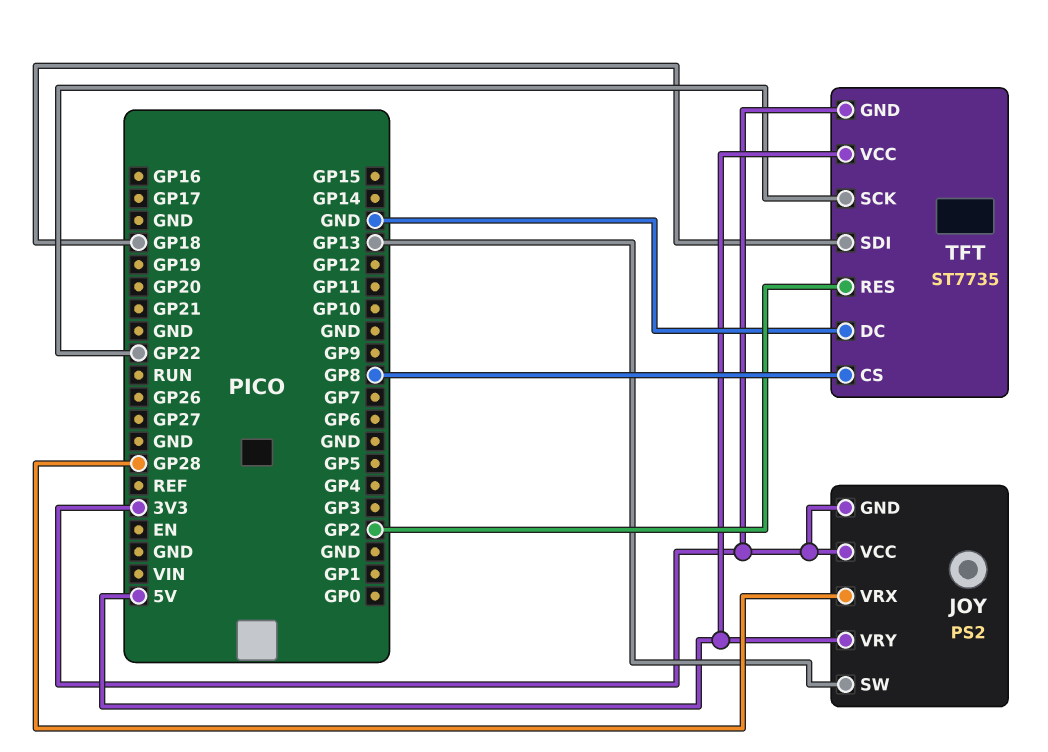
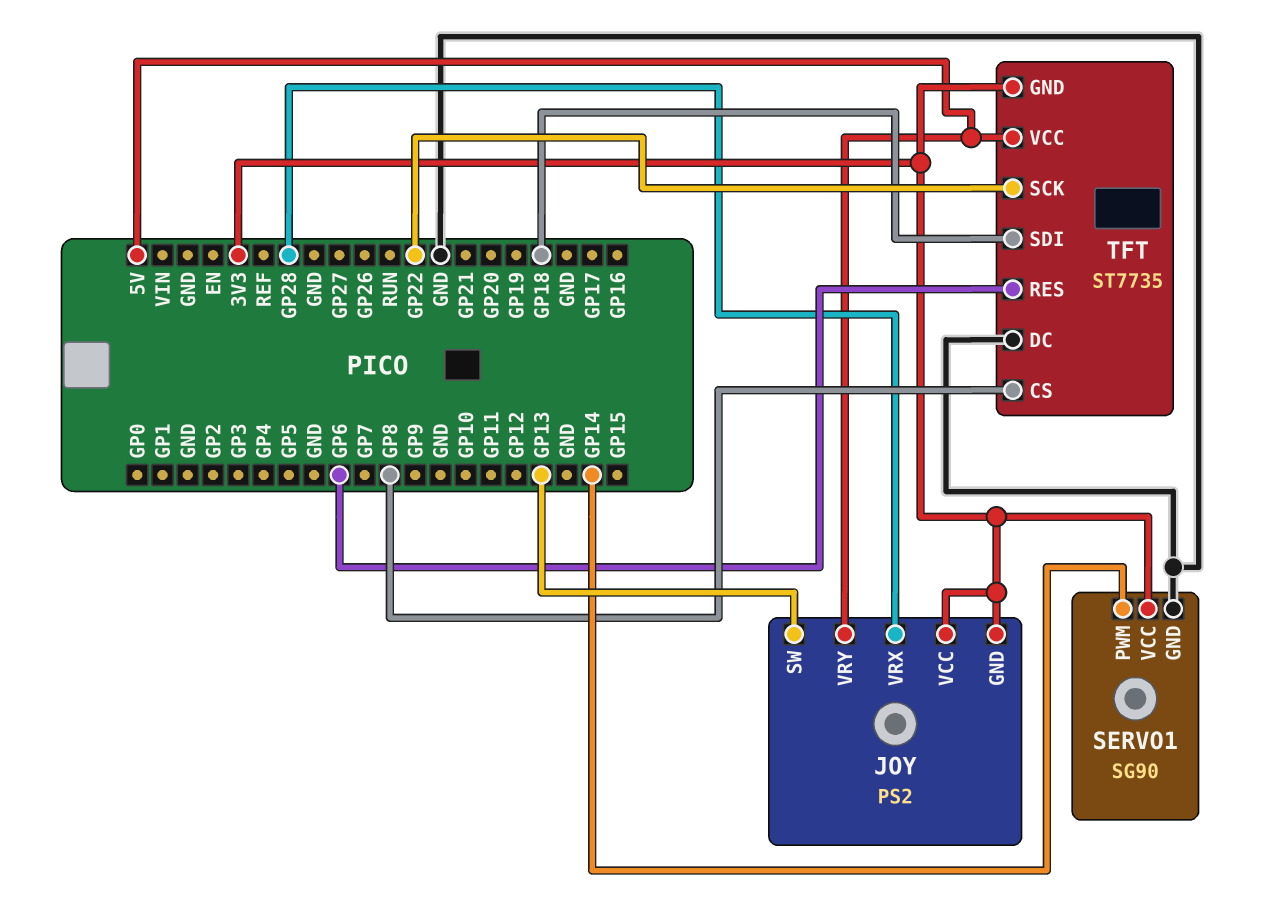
SERVO1: none -> SG90
SERVO1 pin GND: none -> GND
SERVO1 pin PWM: none -> GP14
SERVO1 pin VCC: none -> 3V3
TFT pin RES: GP2 -> GP6

